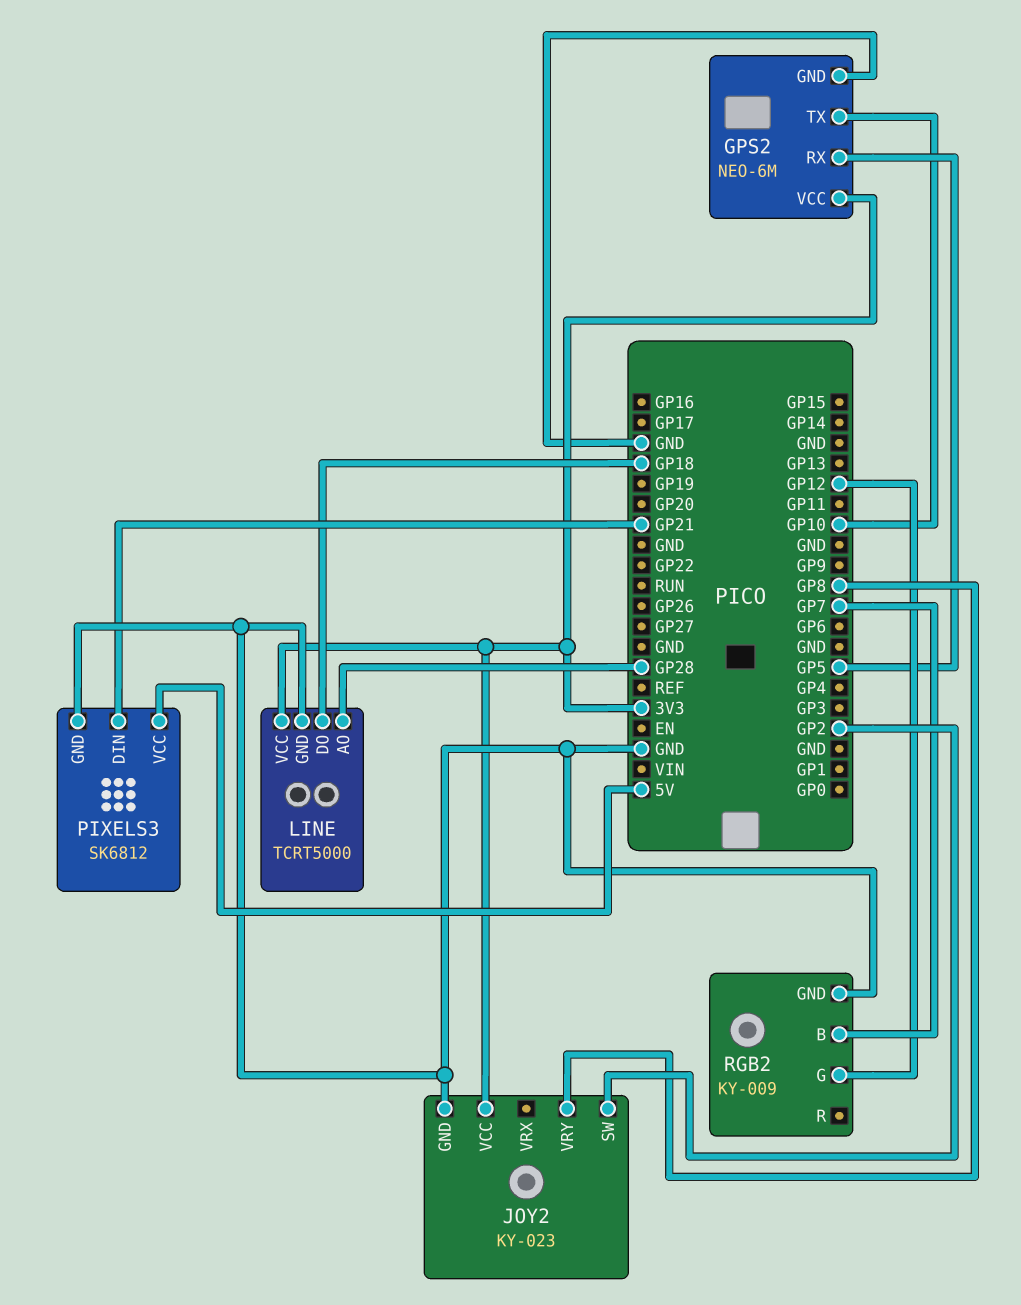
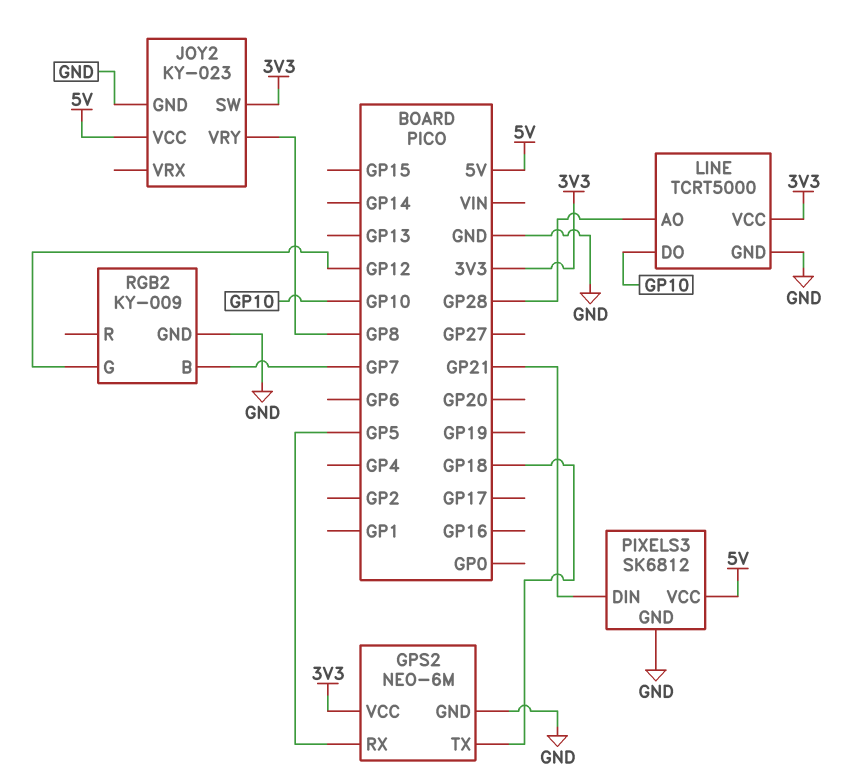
GPS2 pin TX: GP10 -> GP18
JOY2 pin SW: GP2 -> 3V3
JOY2 pin VCC: 3V3 -> 5V
LINE pin DO: GP18 -> GP10

